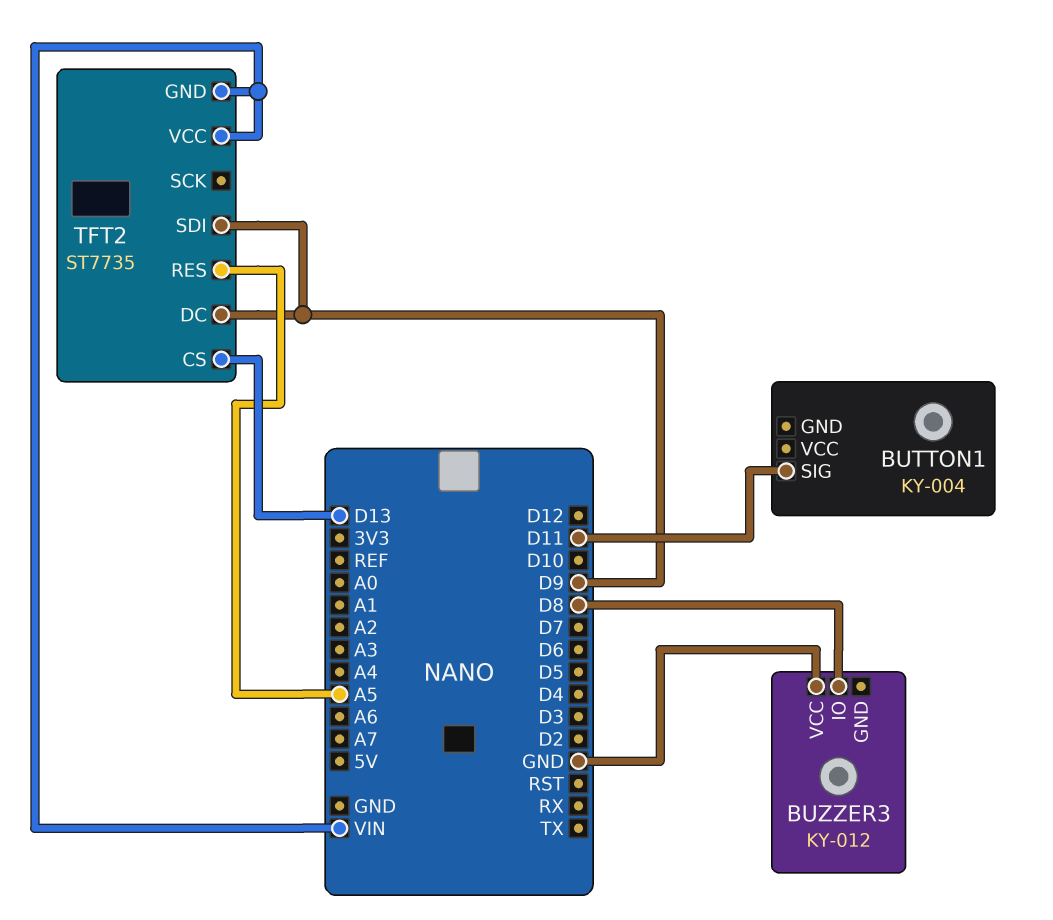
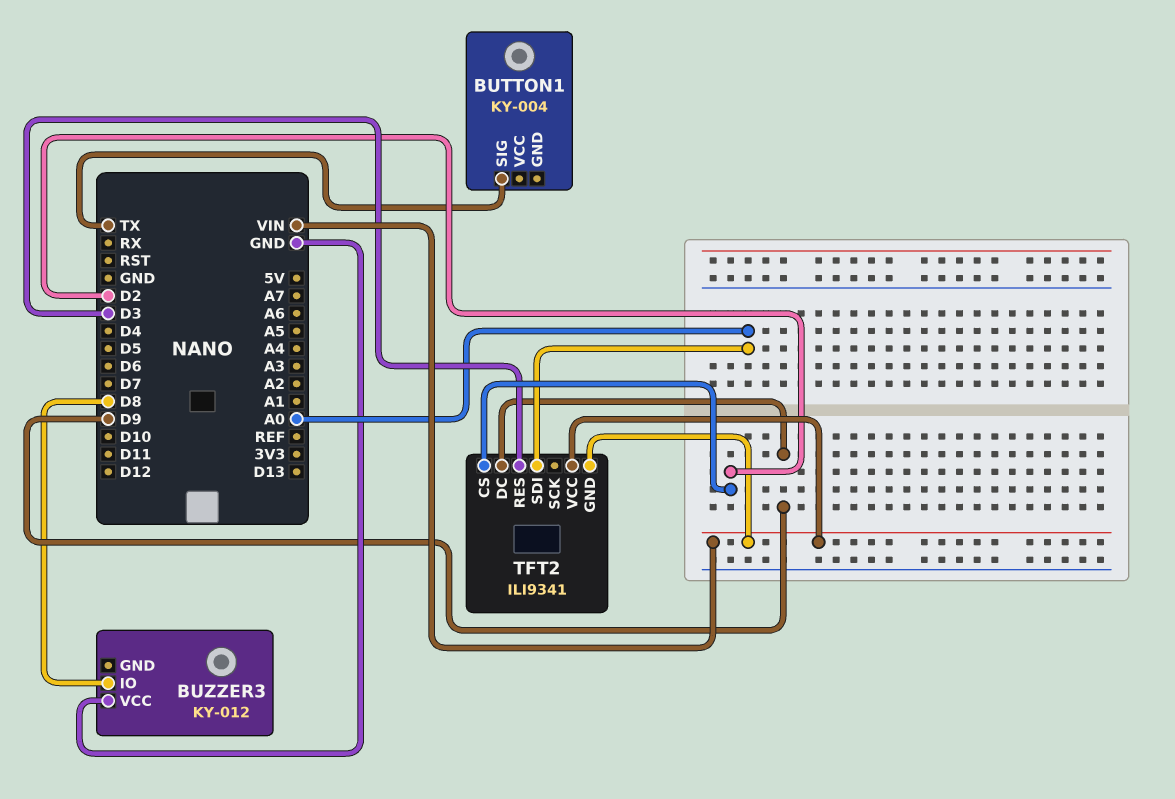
BUTTON1 pin SIG: D11 -> TX
TFT2: ST7735 -> ILI9341
TFT2 pin CS: D13 -> D2
TFT2 pin RES: A5 -> D3
TFT2 pin SDI: D9 -> A0

